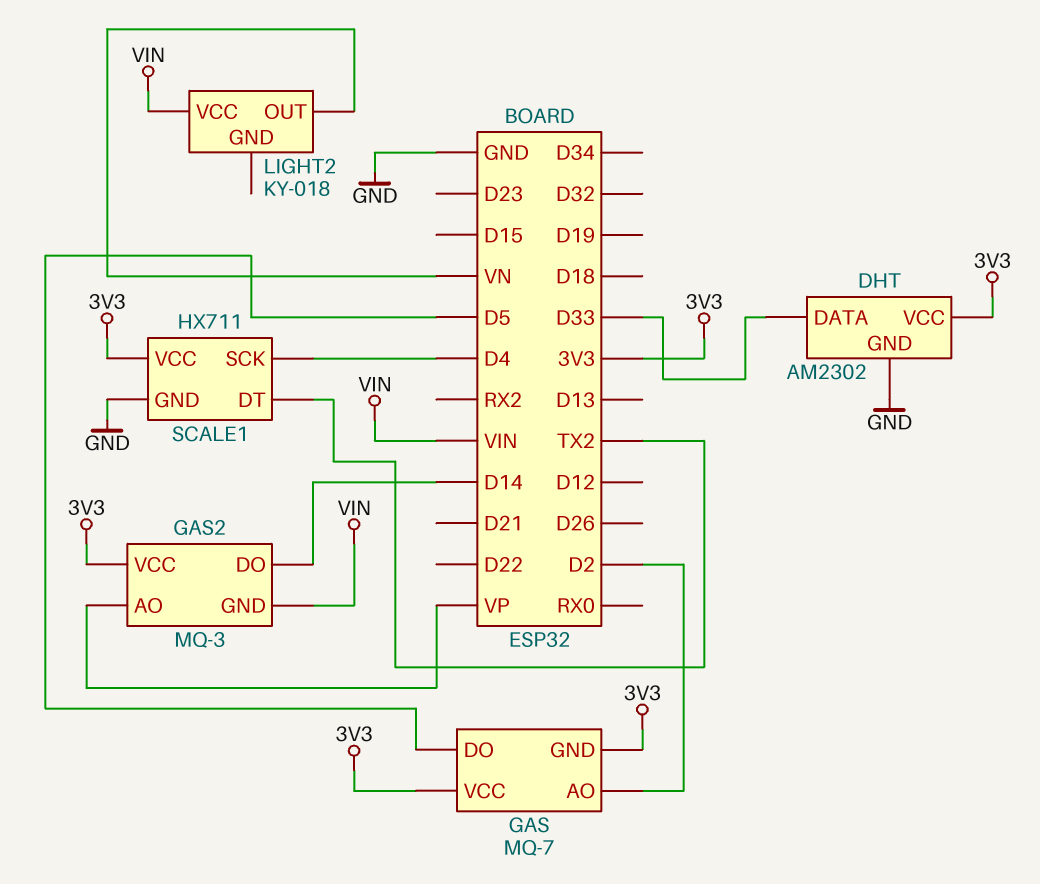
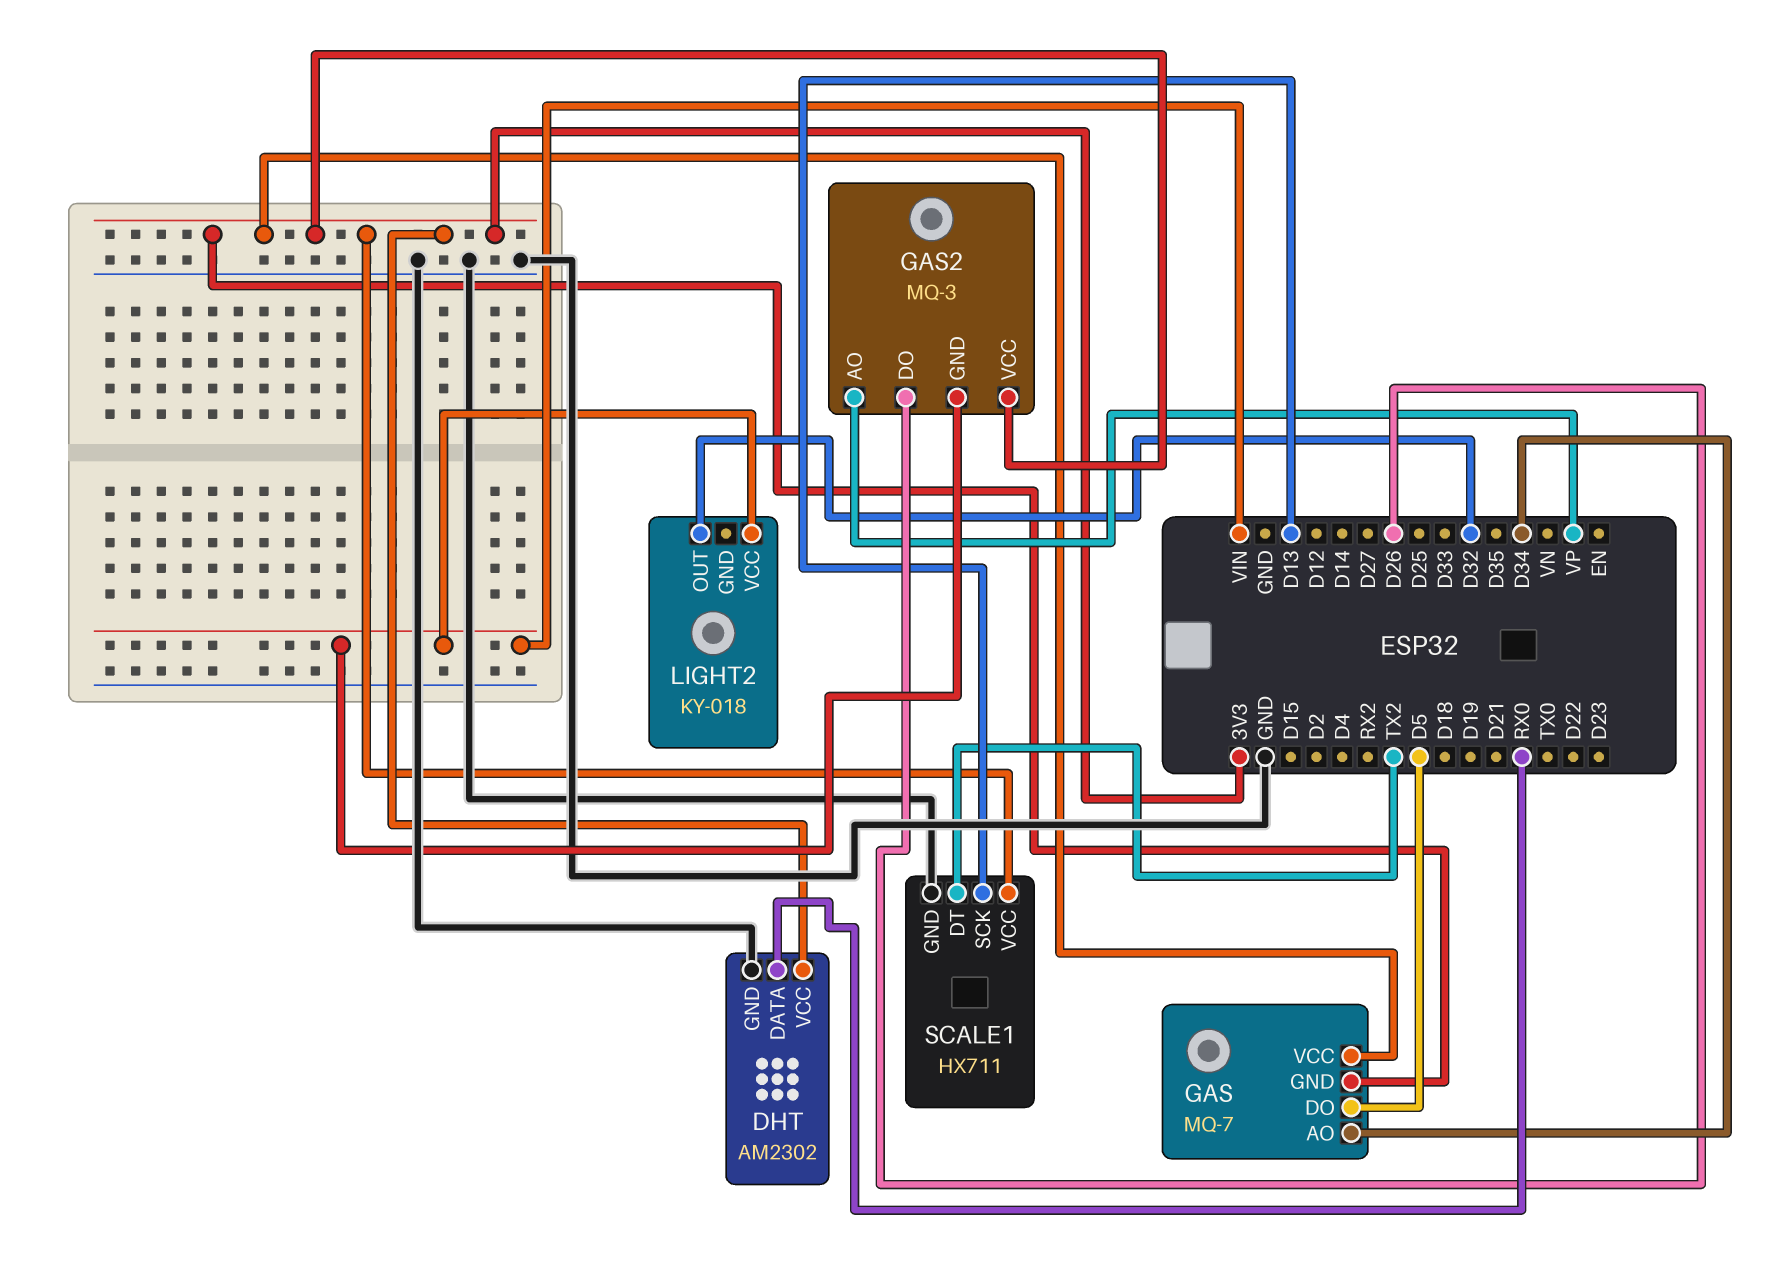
DHT pin DATA: D33 -> RX0
GAS pin AO: D2 -> D34
GAS2 pin DO: D14 -> D26
LIGHT2 pin OUT: VN -> D32
SCALE1 pin SCK: D4 -> D13

